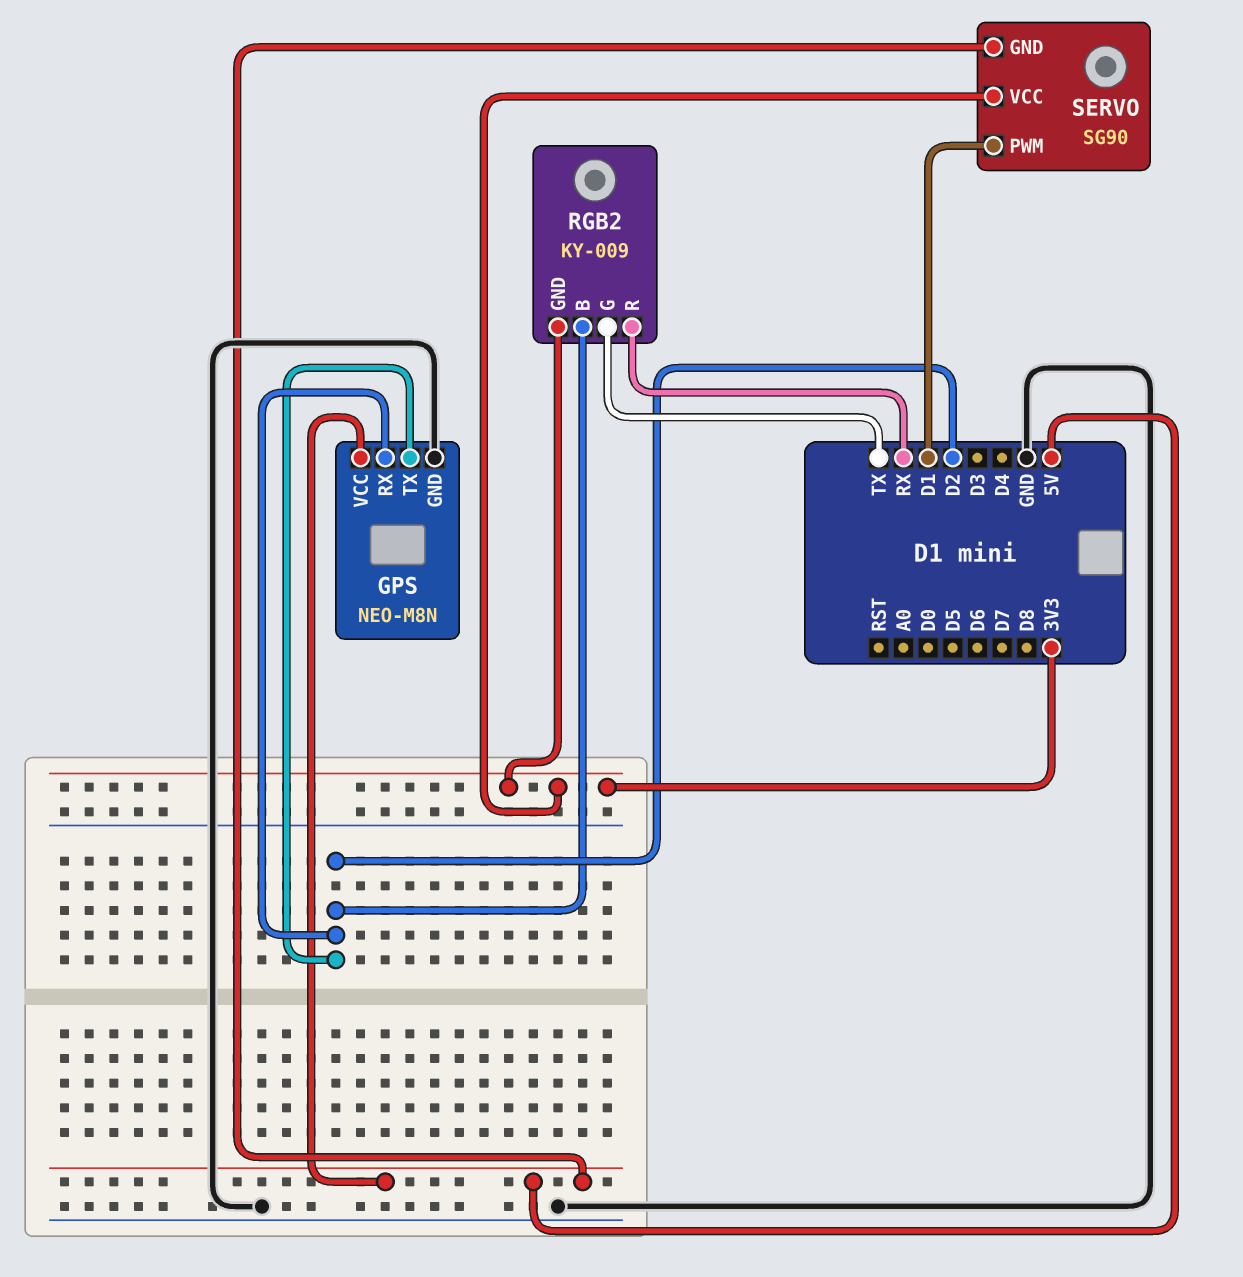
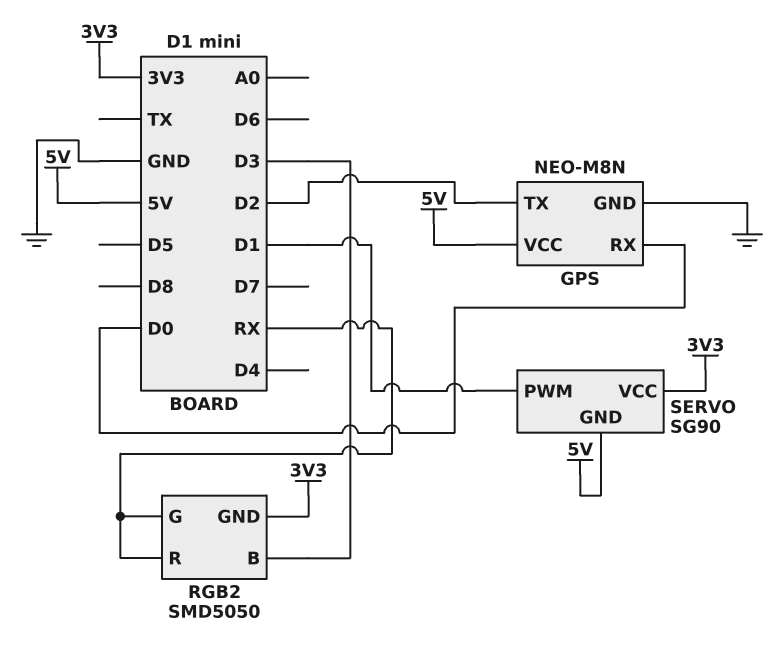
GPS pin RX: D2 -> D0
RGB2: KY-009 -> SMD5050
RGB2 pin B: D2 -> D3
RGB2 pin G: TX -> RX

